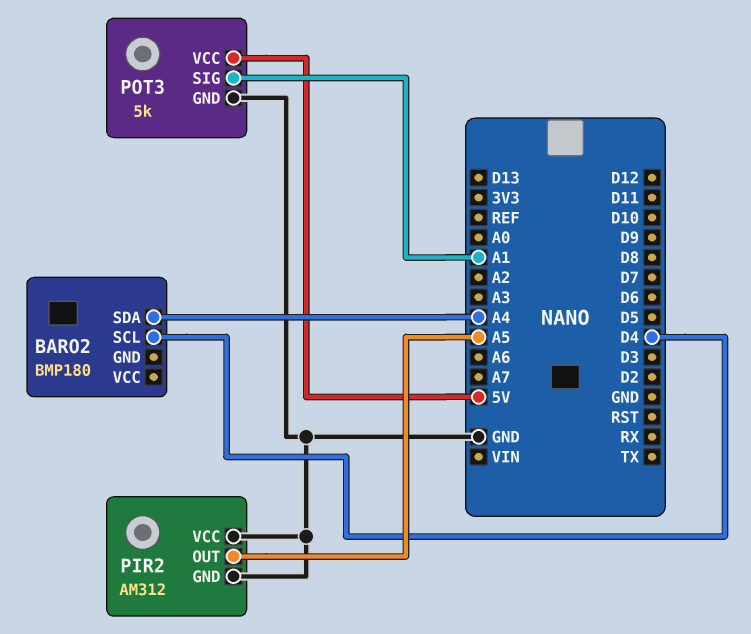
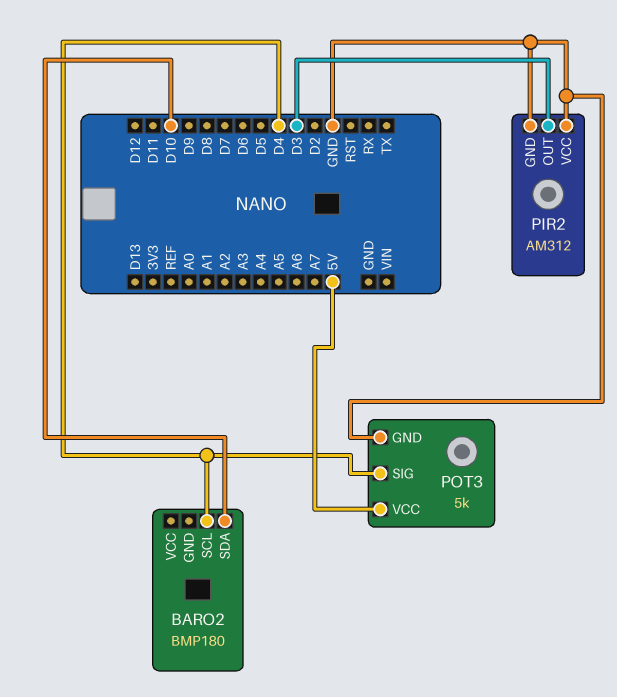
BARO2 pin SDA: A4 -> D10
PIR2 pin OUT: A5 -> D3
POT3 pin SIG: A1 -> D4

